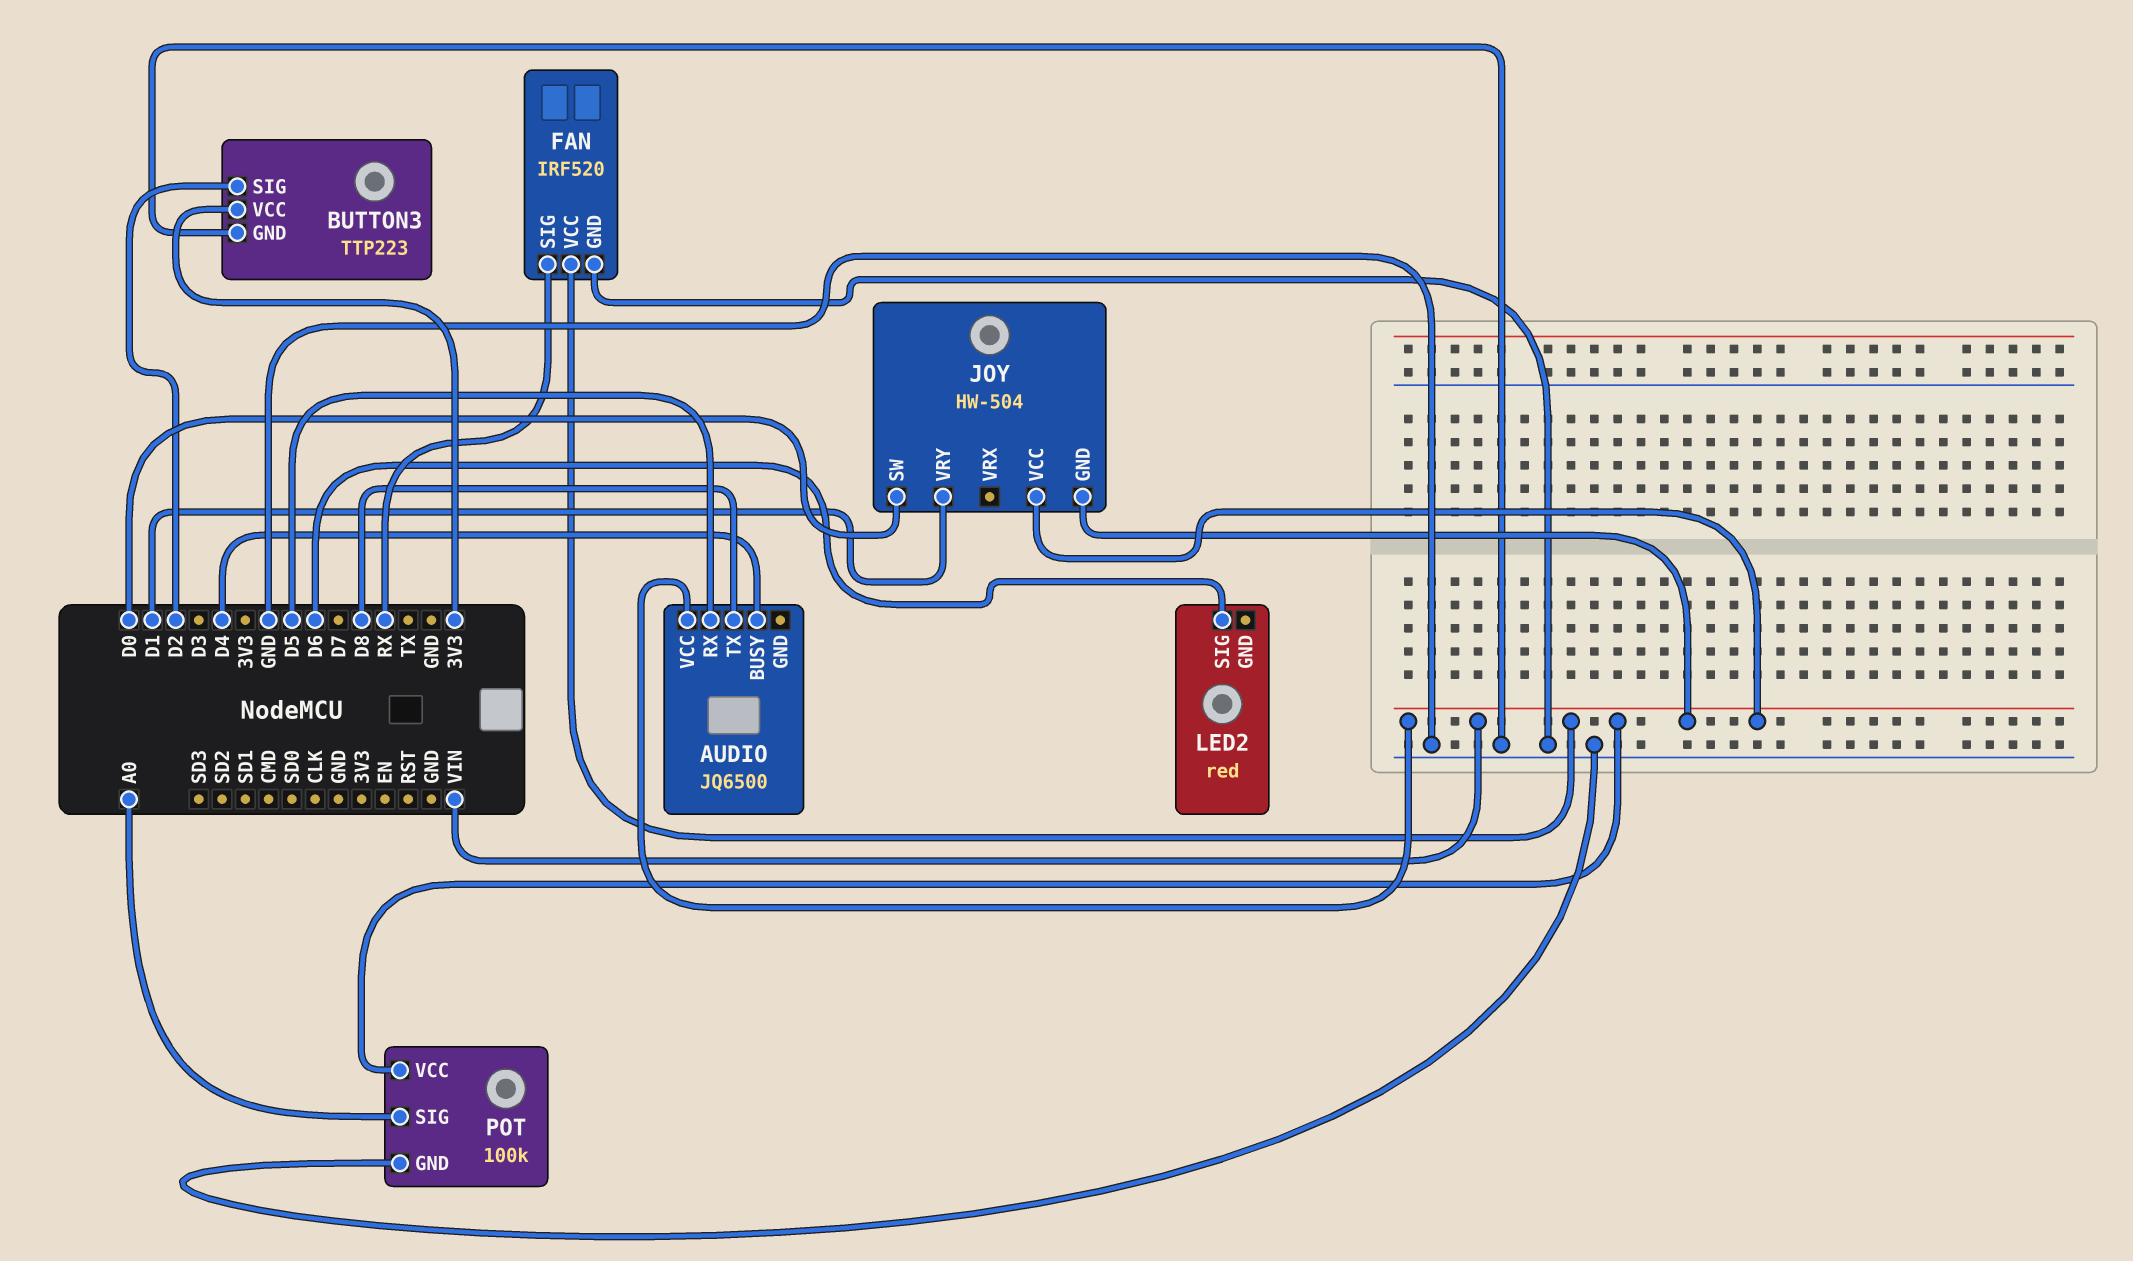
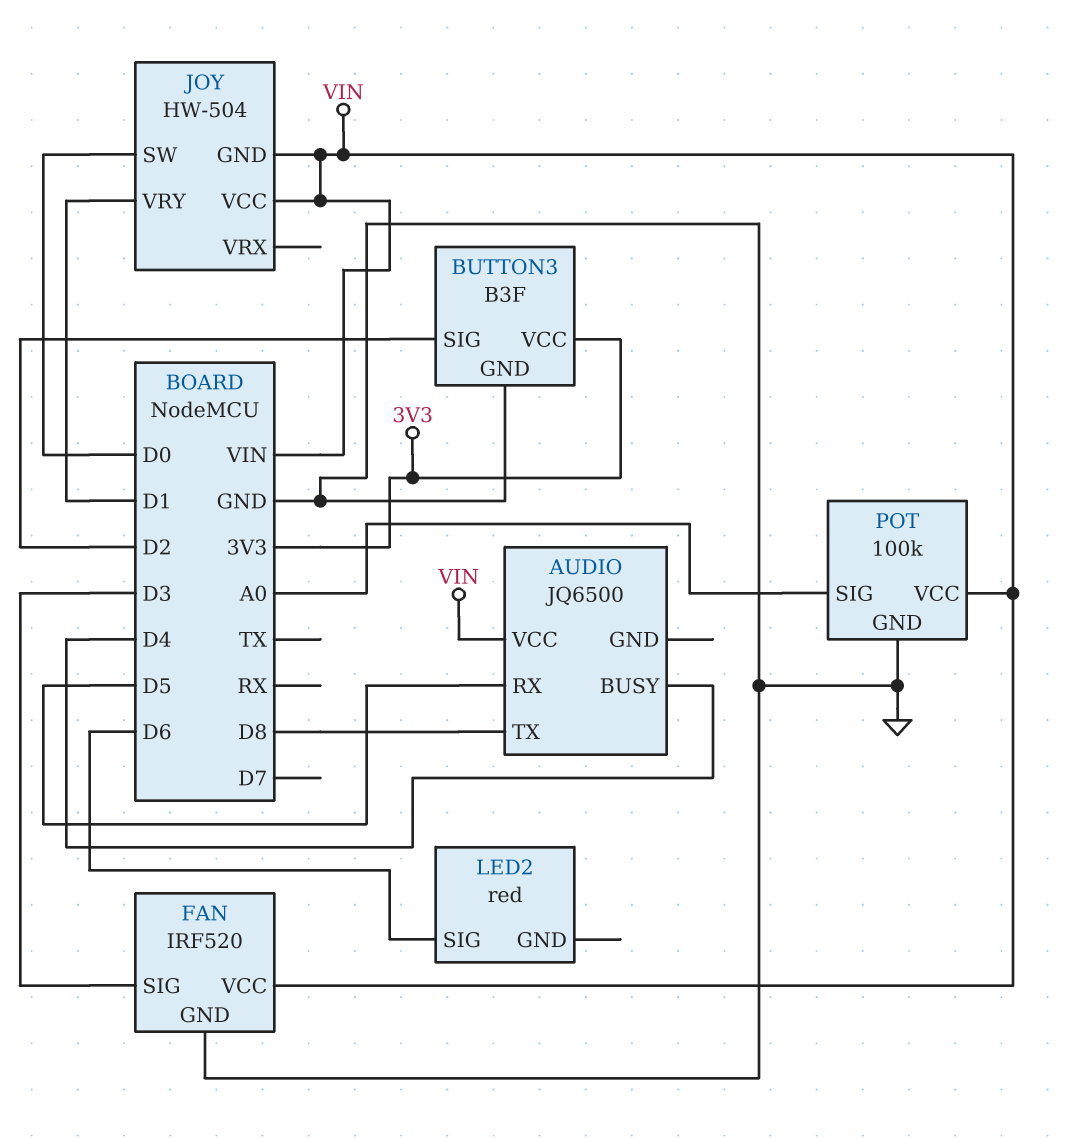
BUTTON3: TTP223 -> B3F
FAN pin SIG: RX -> D3

